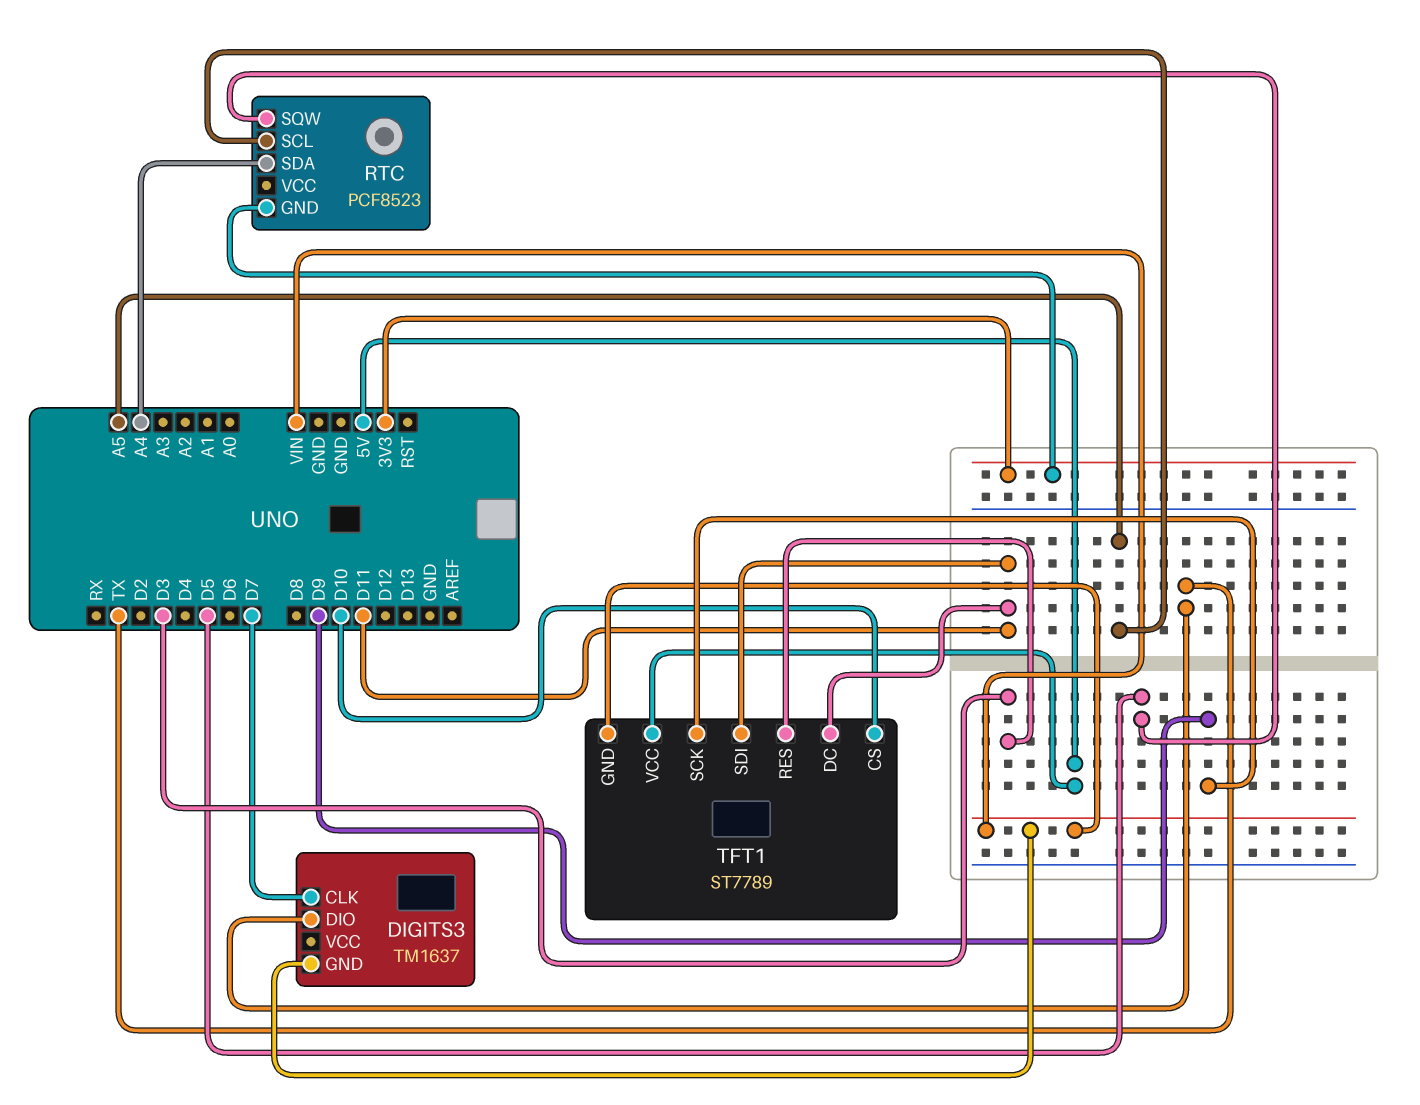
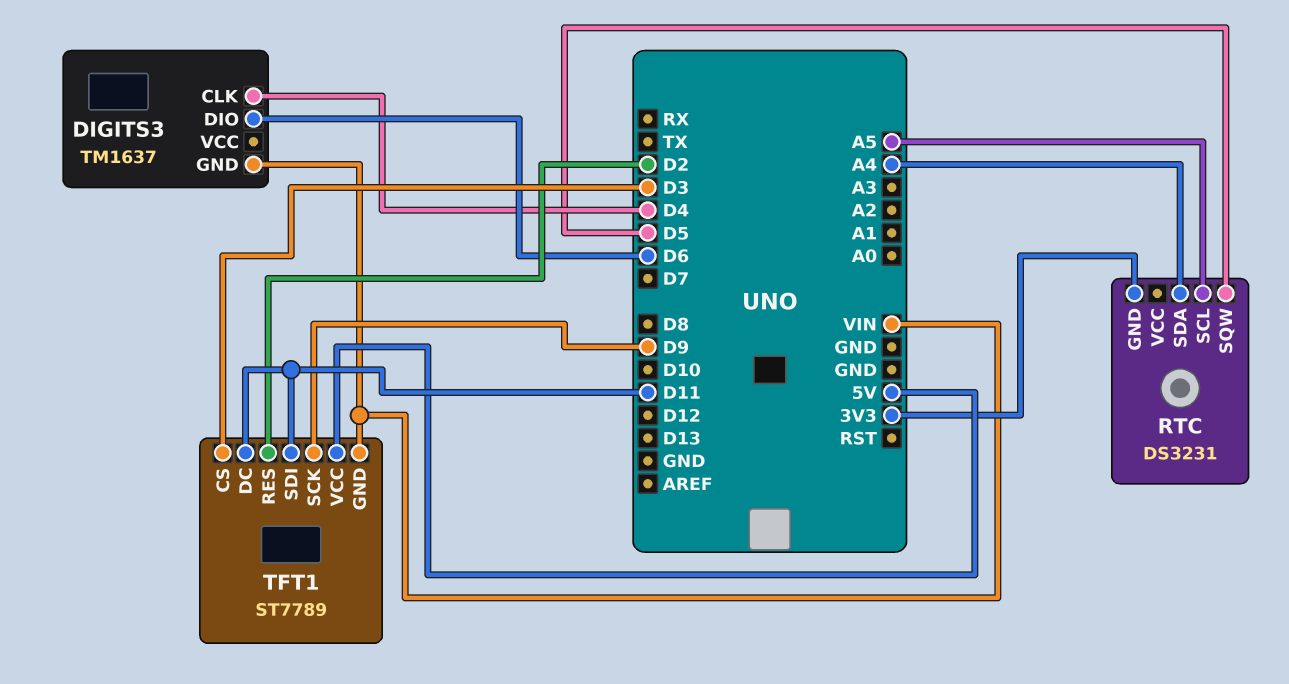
DIGITS3 pin CLK: D7 -> D4
DIGITS3 pin DIO: TX -> D6
RTC: PCF8523 -> DS3231
TFT1 pin CS: D10 -> D3
TFT1 pin RES: D3 -> D2

